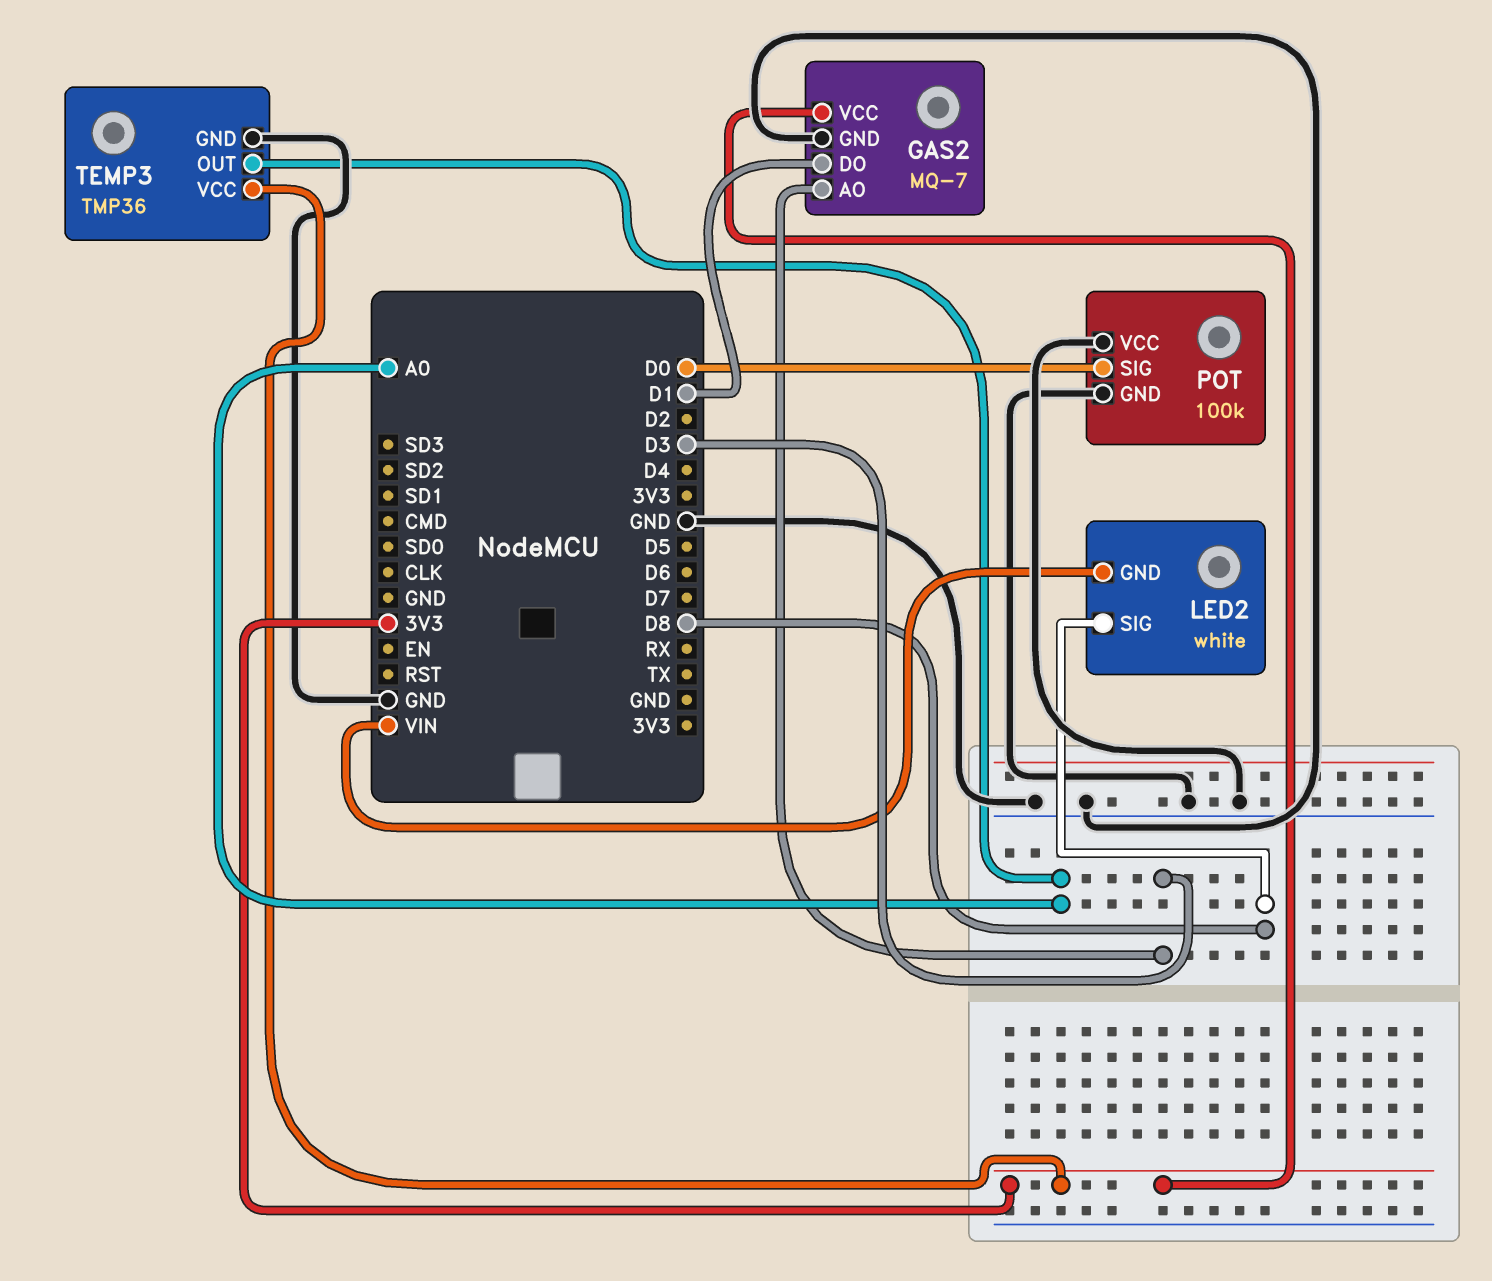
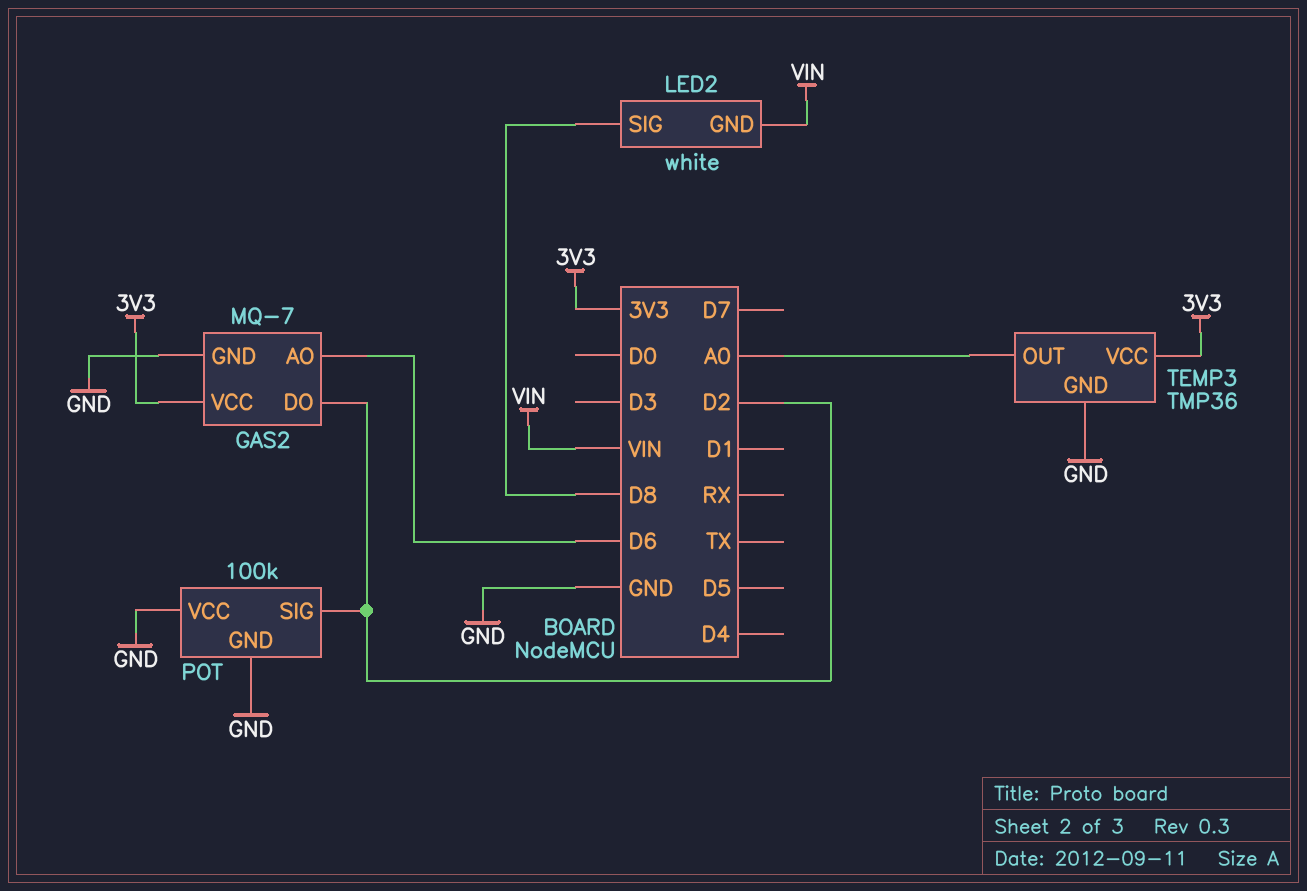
GAS2 pin AO: D3 -> D6
GAS2 pin DO: D1 -> D2
POT pin SIG: D0 -> D2

